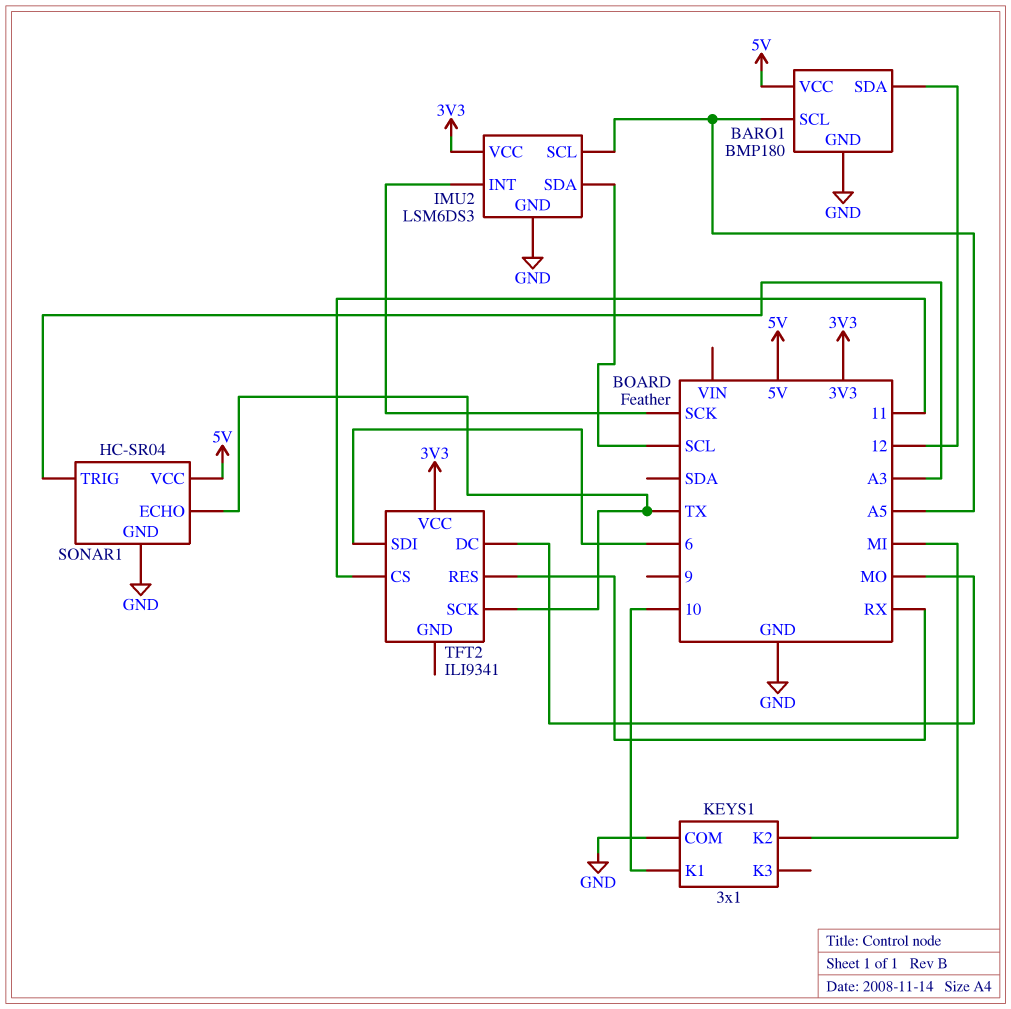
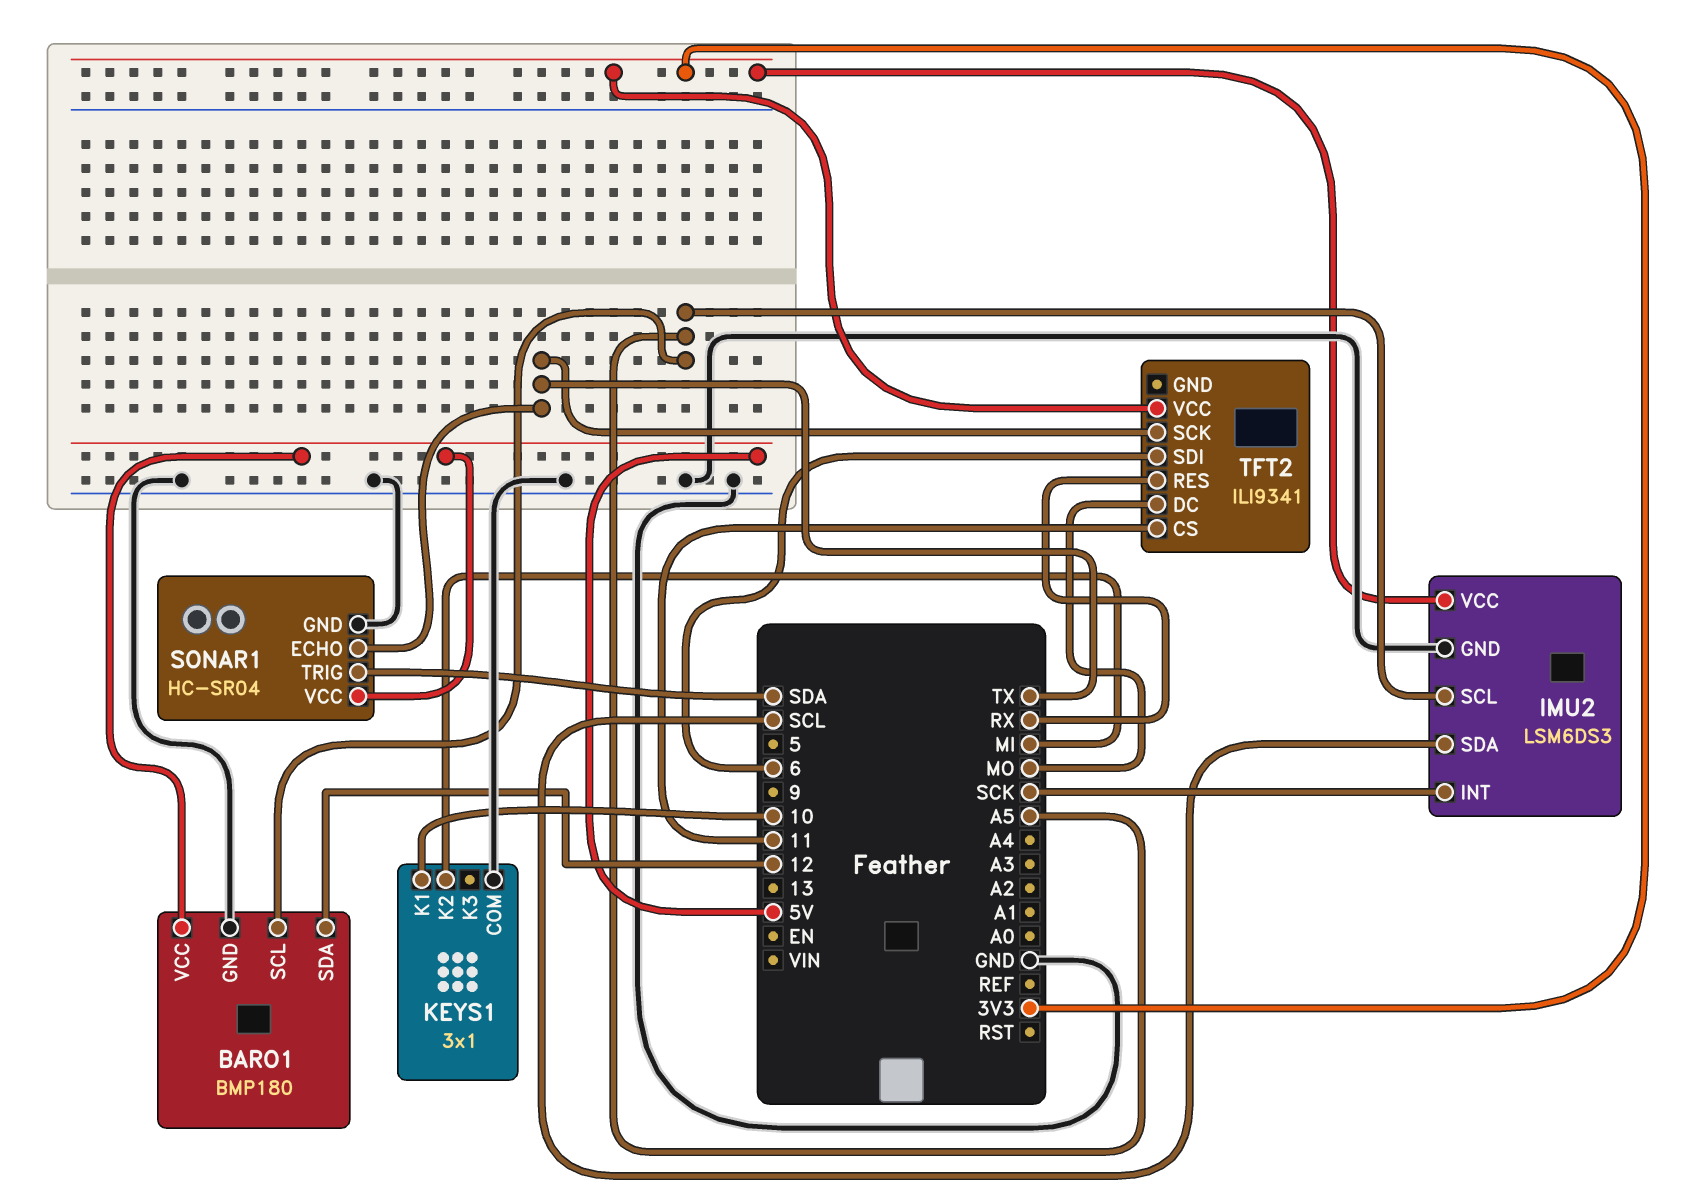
SONAR1 pin TRIG: A3 -> SDA

